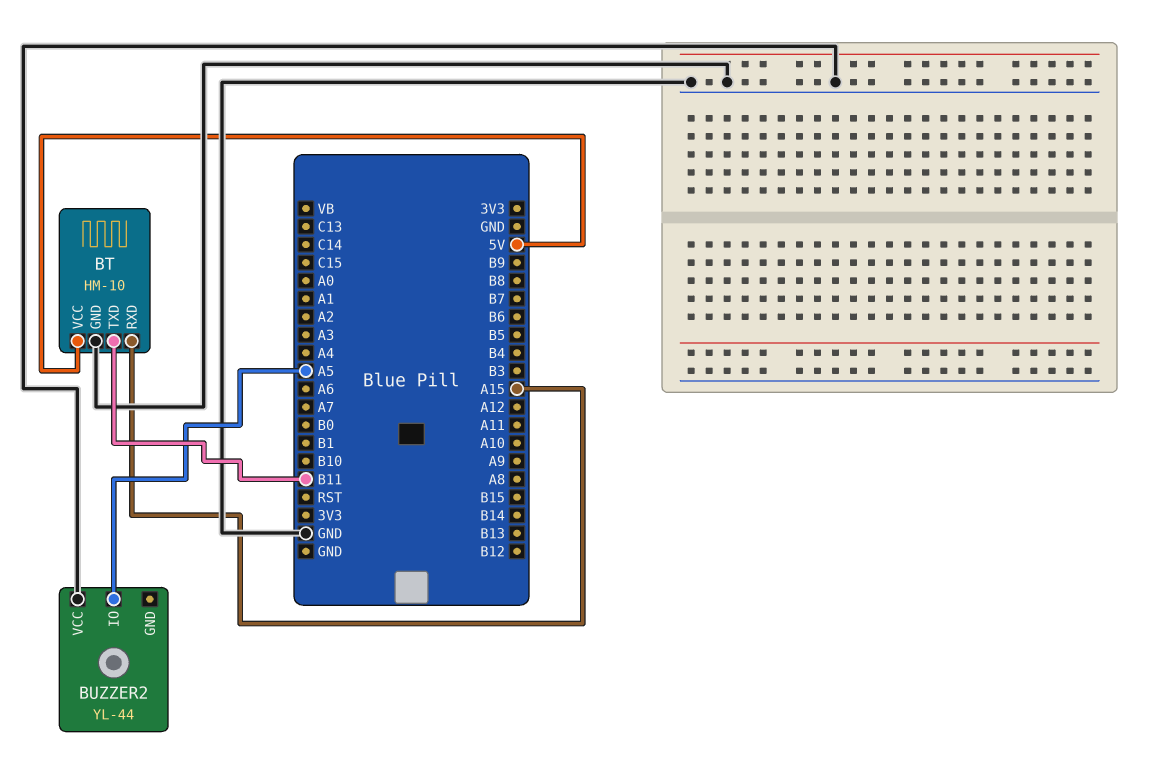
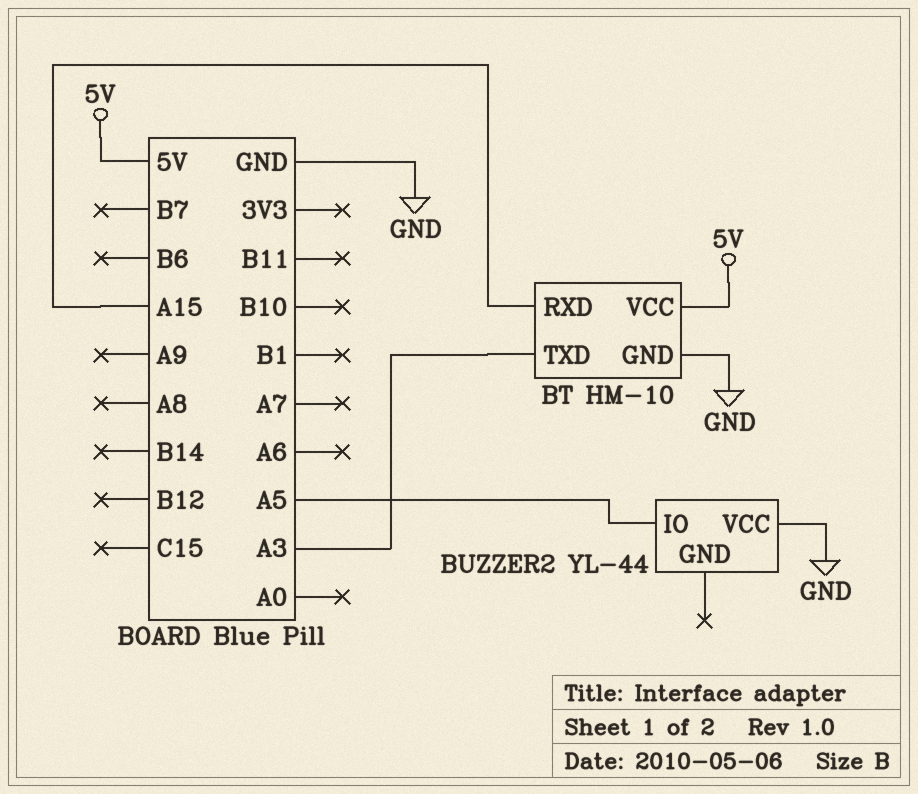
BT pin TXD: B11 -> A3

